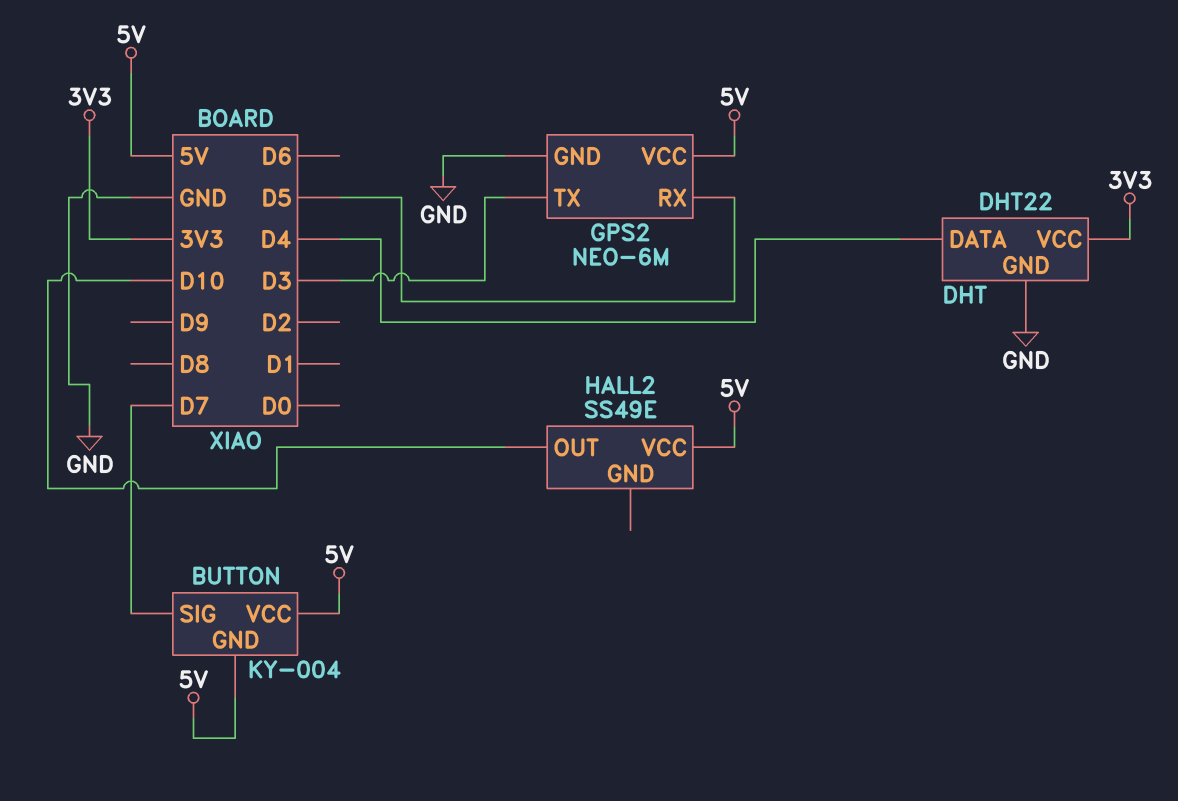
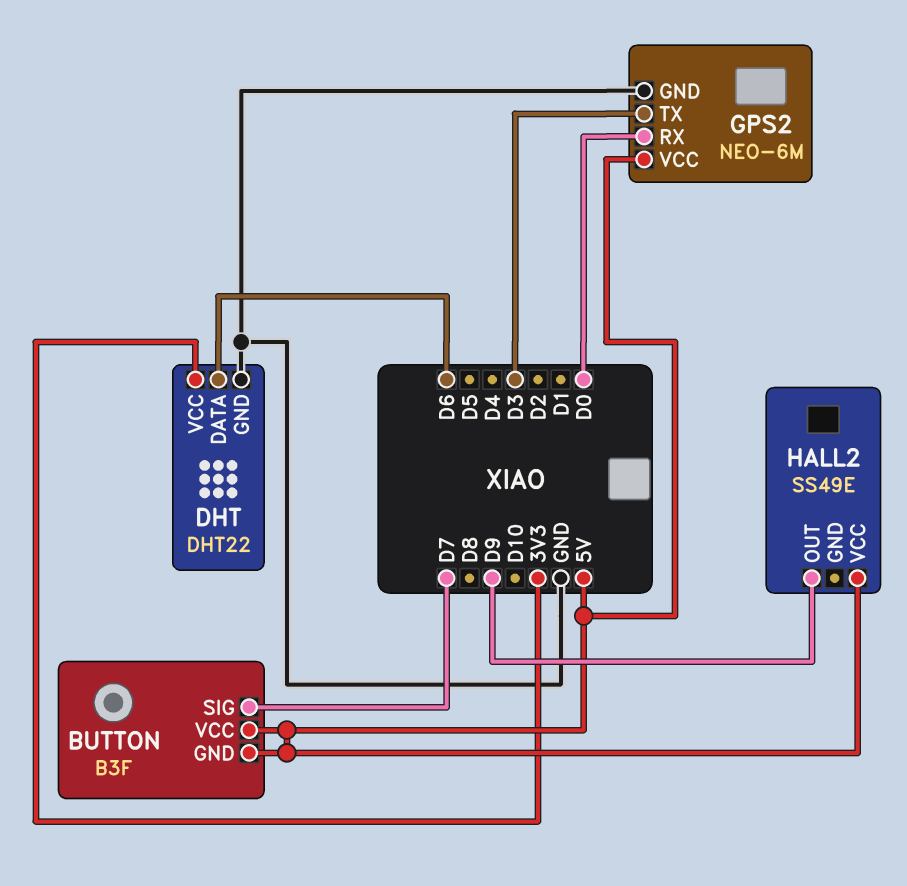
BUTTON: KY-004 -> B3F
DHT pin DATA: D4 -> D6
GPS2 pin RX: D5 -> D0
HALL2 pin OUT: D10 -> D9

